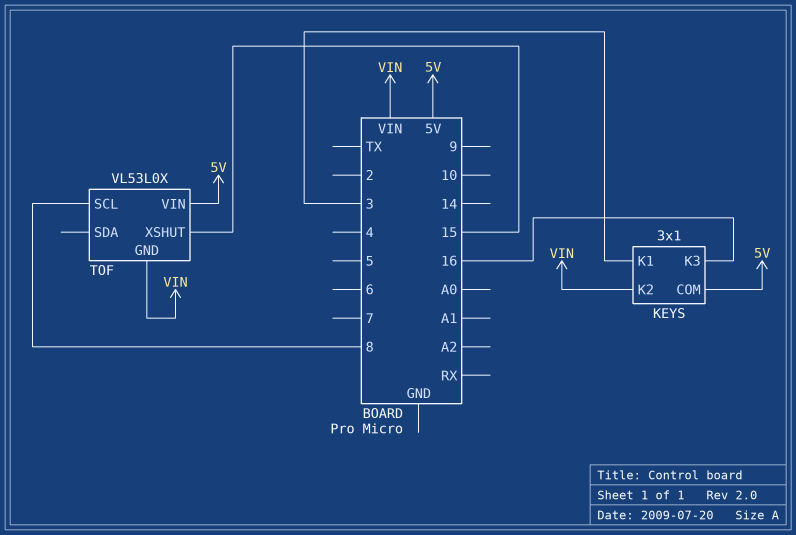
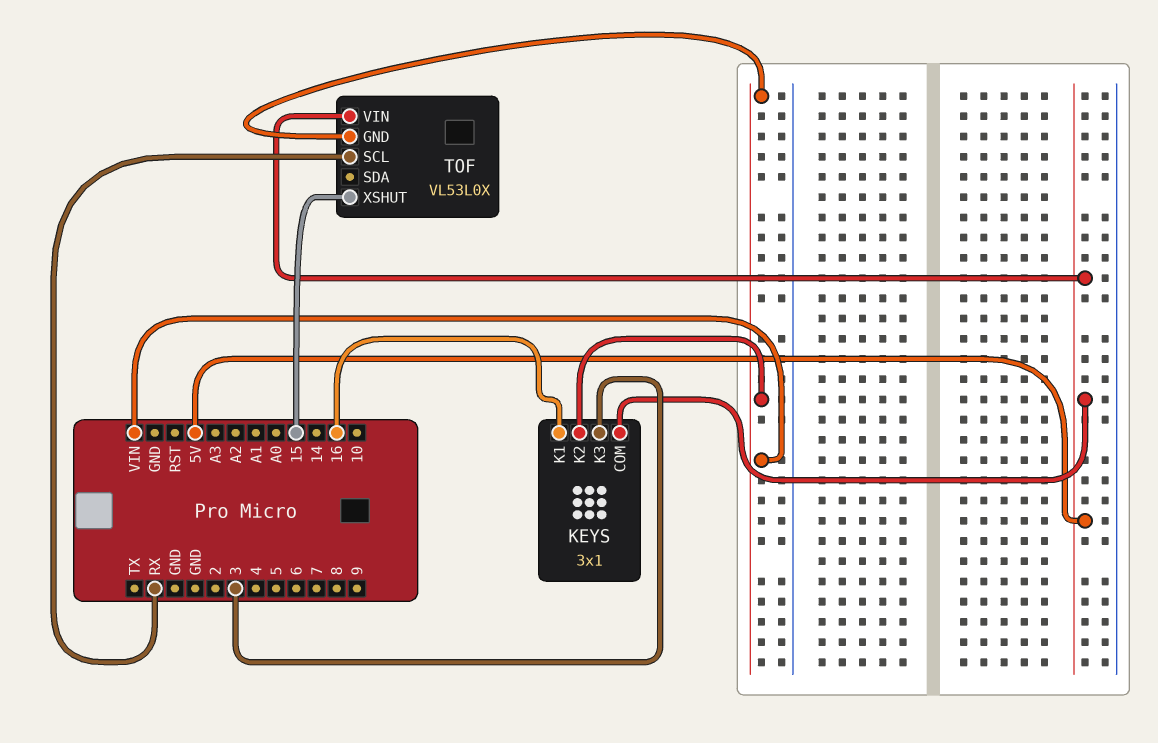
KEYS pin K1: 3 -> 16
KEYS pin K3: 16 -> 3
TOF pin SCL: 8 -> RX

